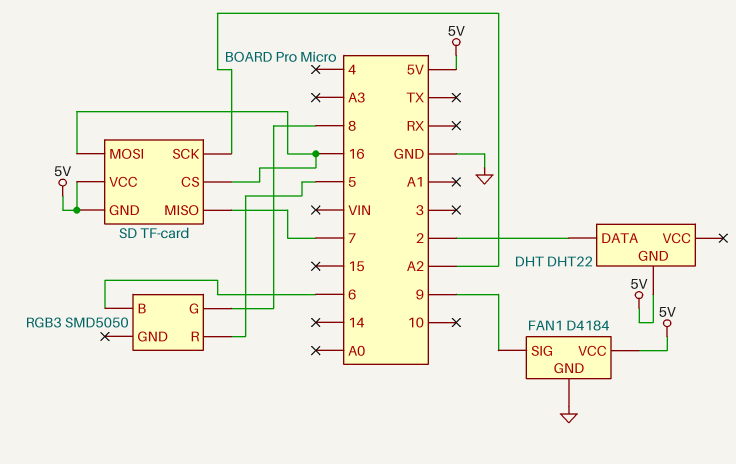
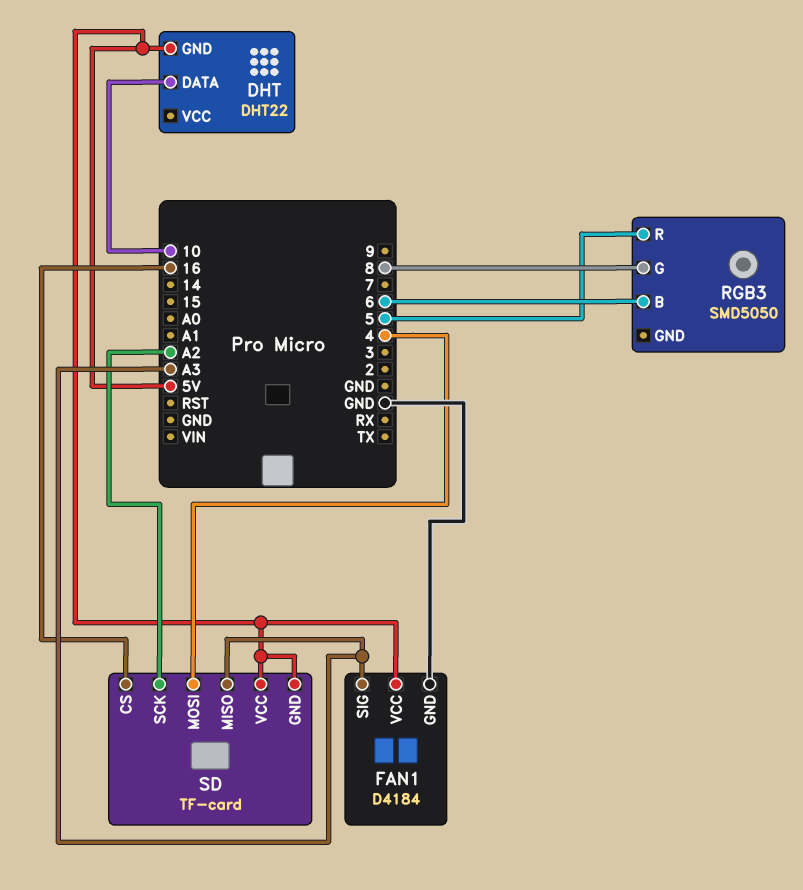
DHT pin DATA: 2 -> 10
FAN1 pin SIG: 9 -> A3
SD pin MISO: 7 -> A3
SD pin MOSI: 16 -> 4

